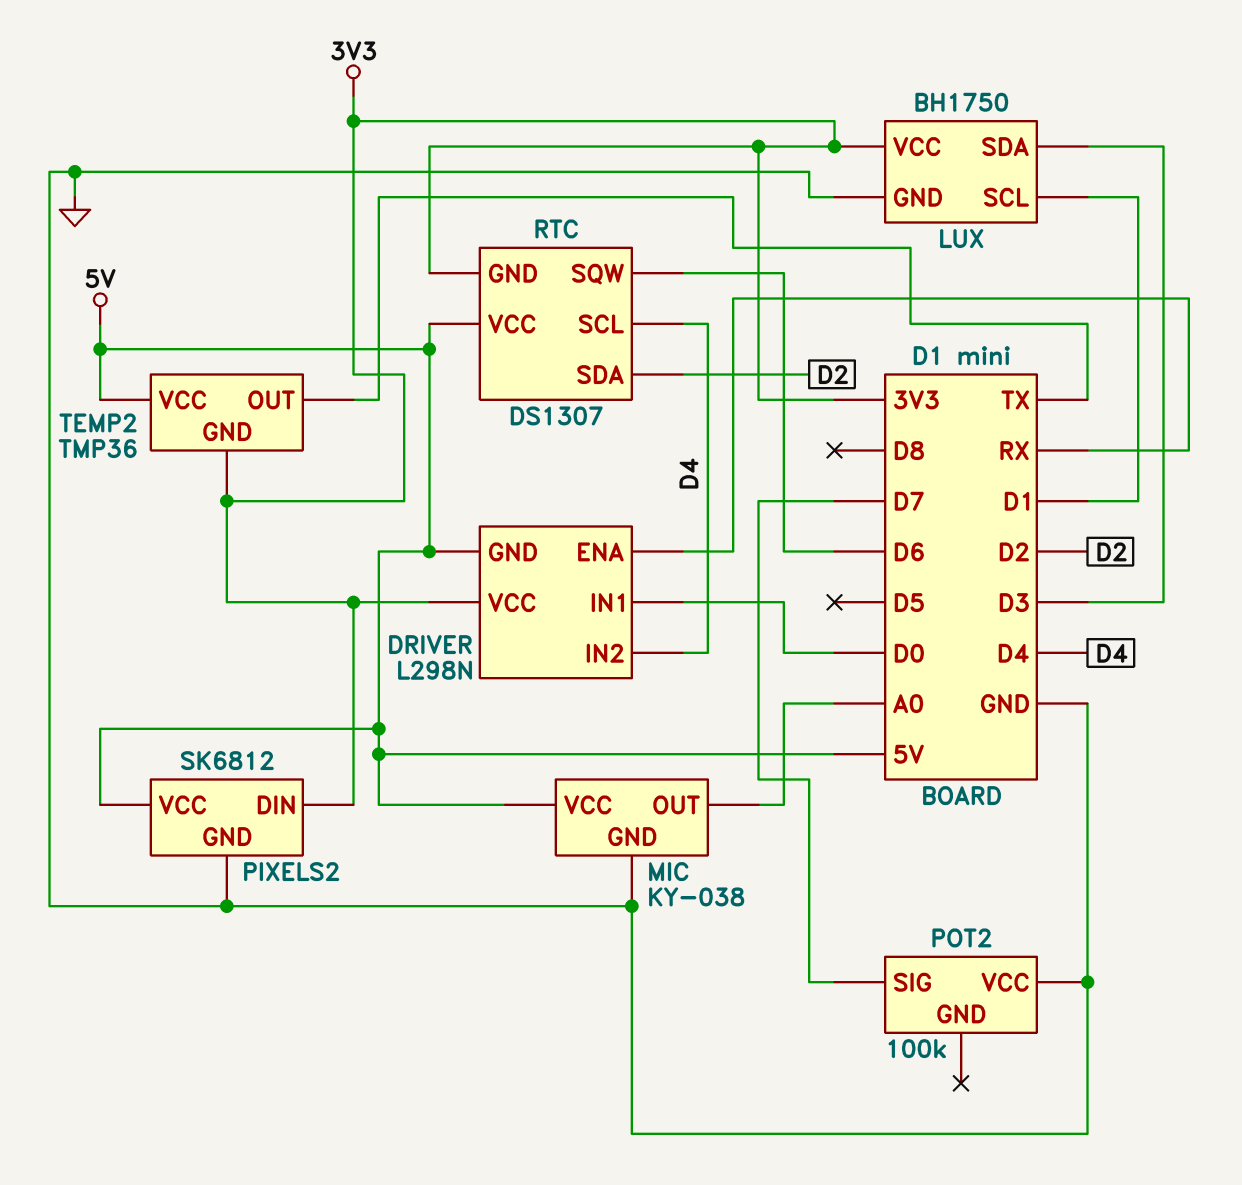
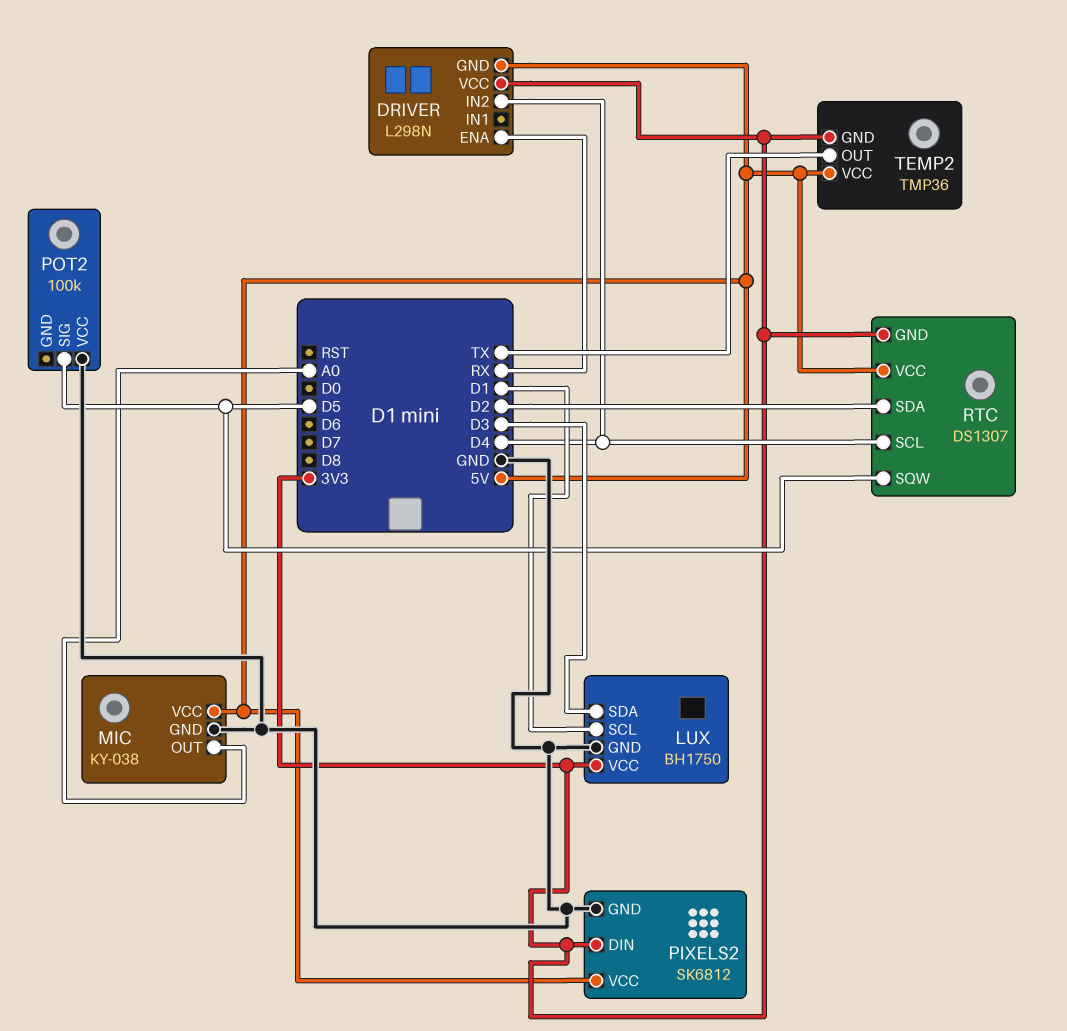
DRIVER pin IN1: D0 -> none
POT2 pin SIG: D7 -> D5
RTC pin SQW: D6 -> D5

